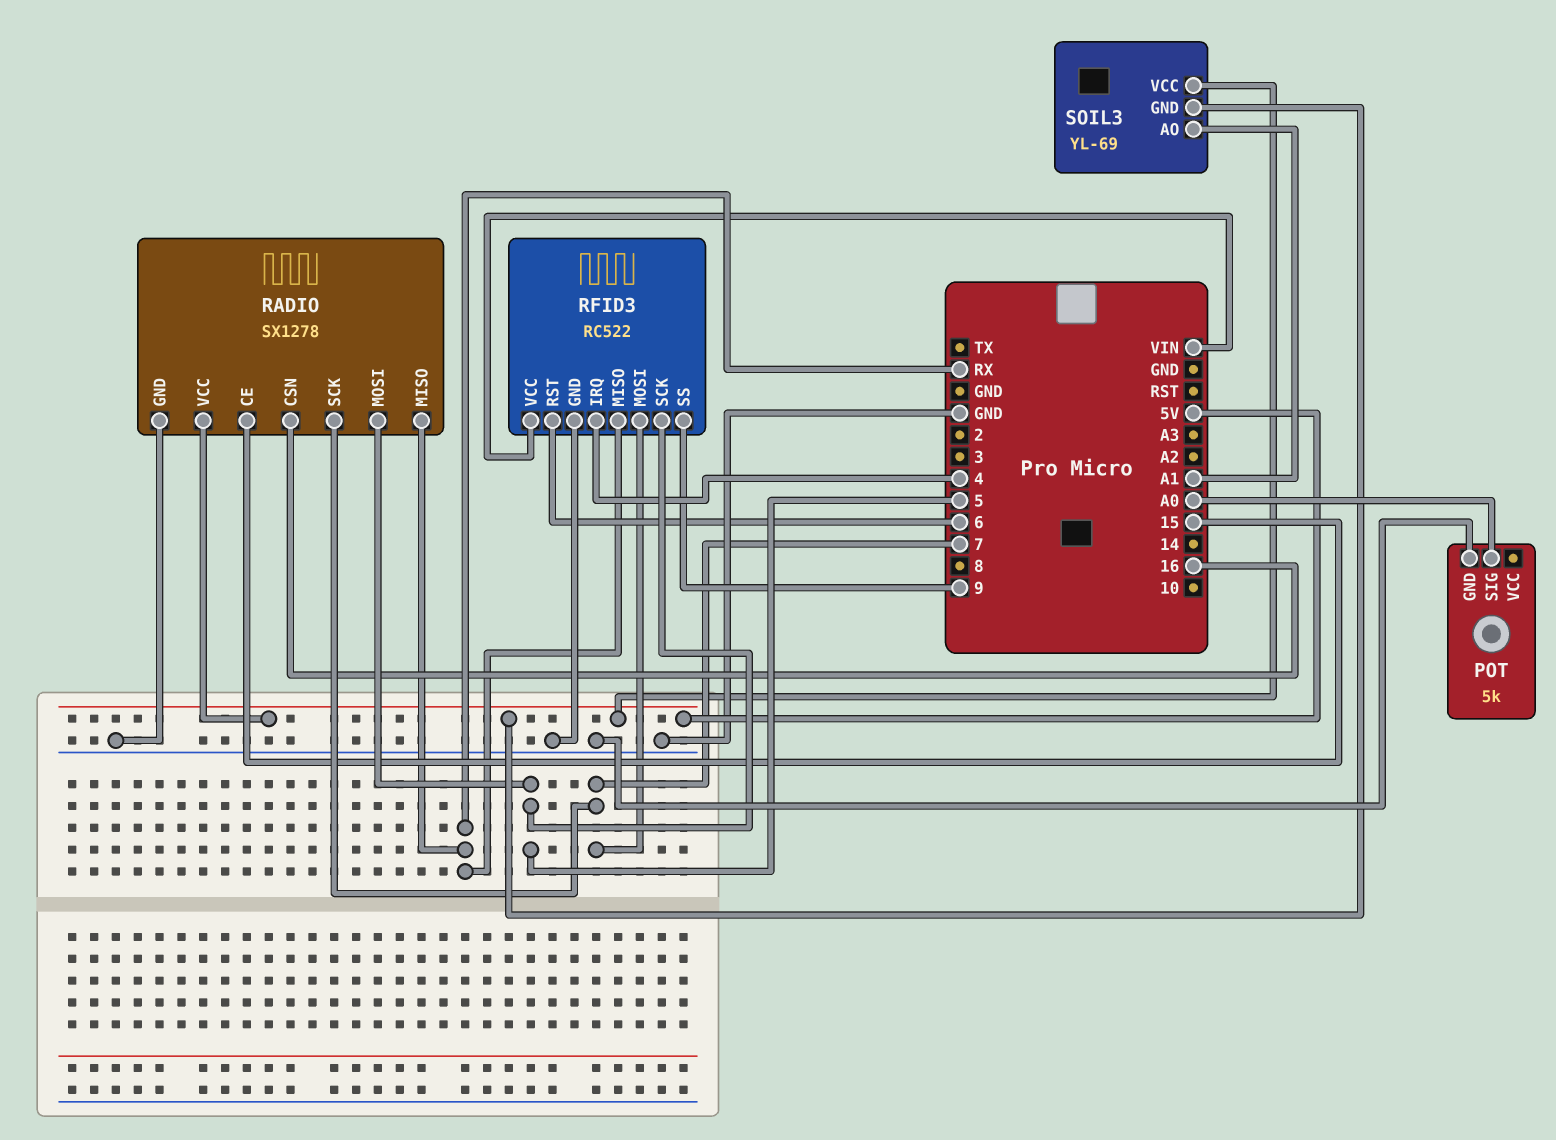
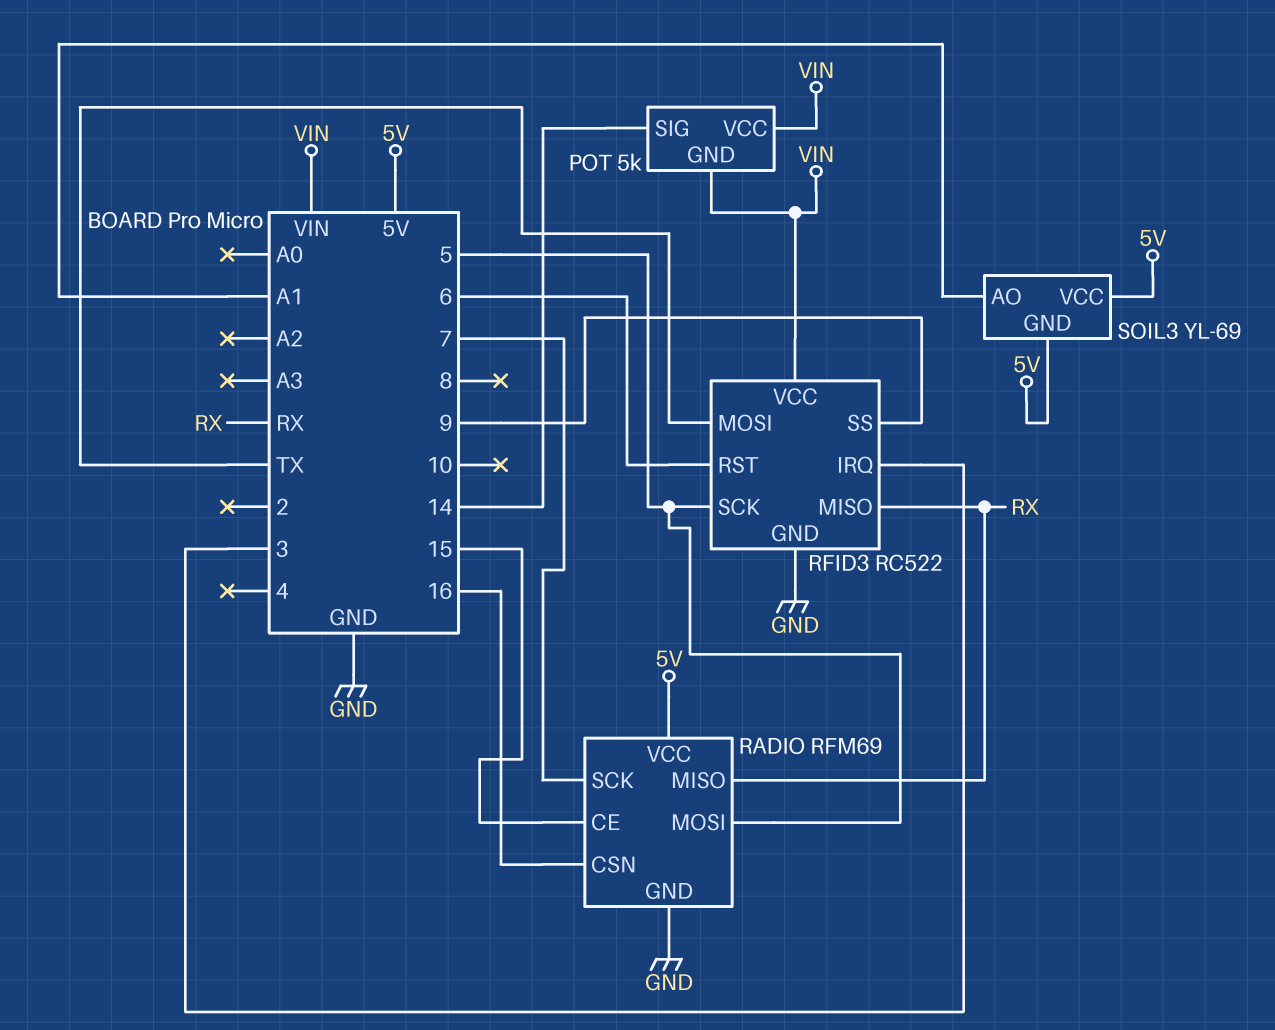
POT pin GND: GND -> VIN
POT pin SIG: A0 -> 14
POT pin VCC: none -> VIN
RADIO: SX1278 -> RFM69
RFID3 pin IRQ: 4 -> 3
RFID3 pin MOSI: 7 -> TX

